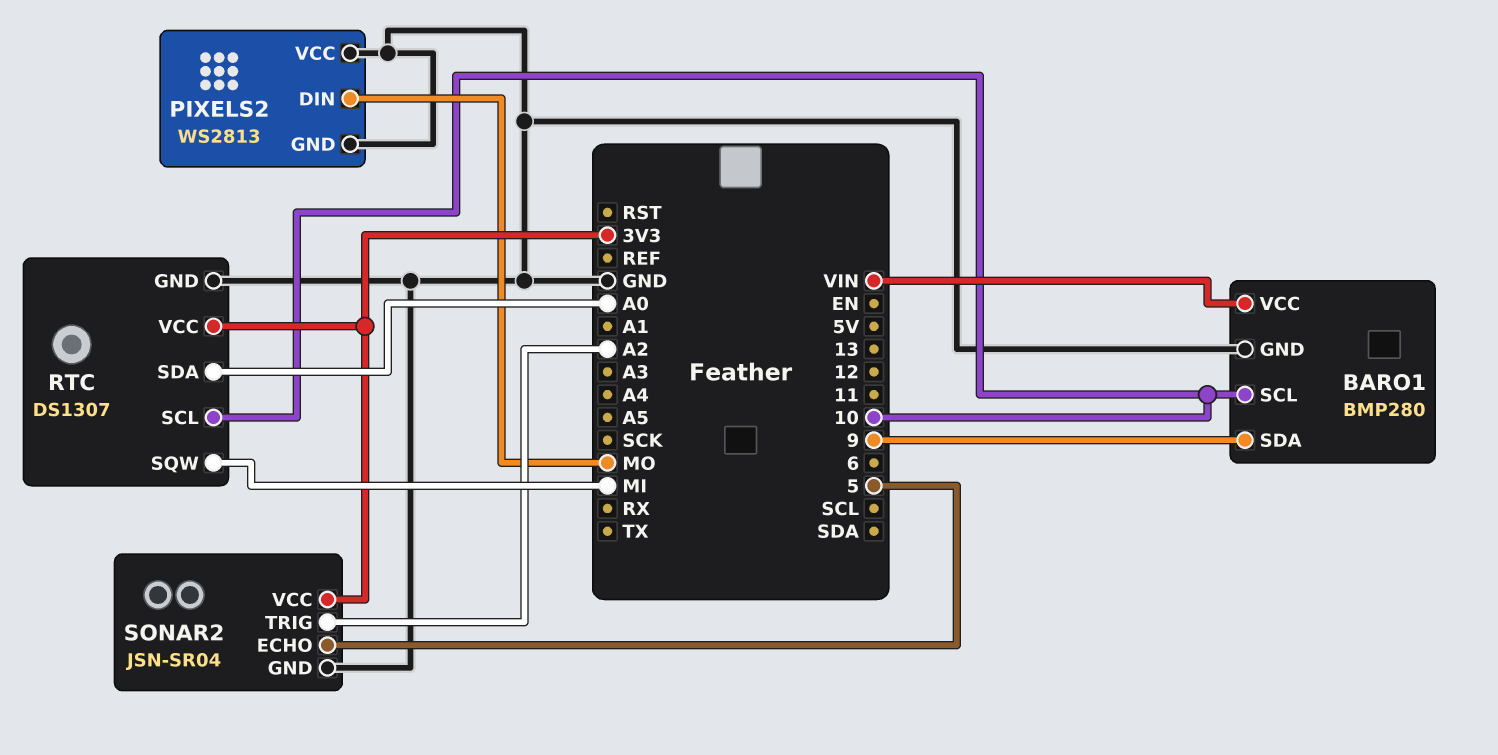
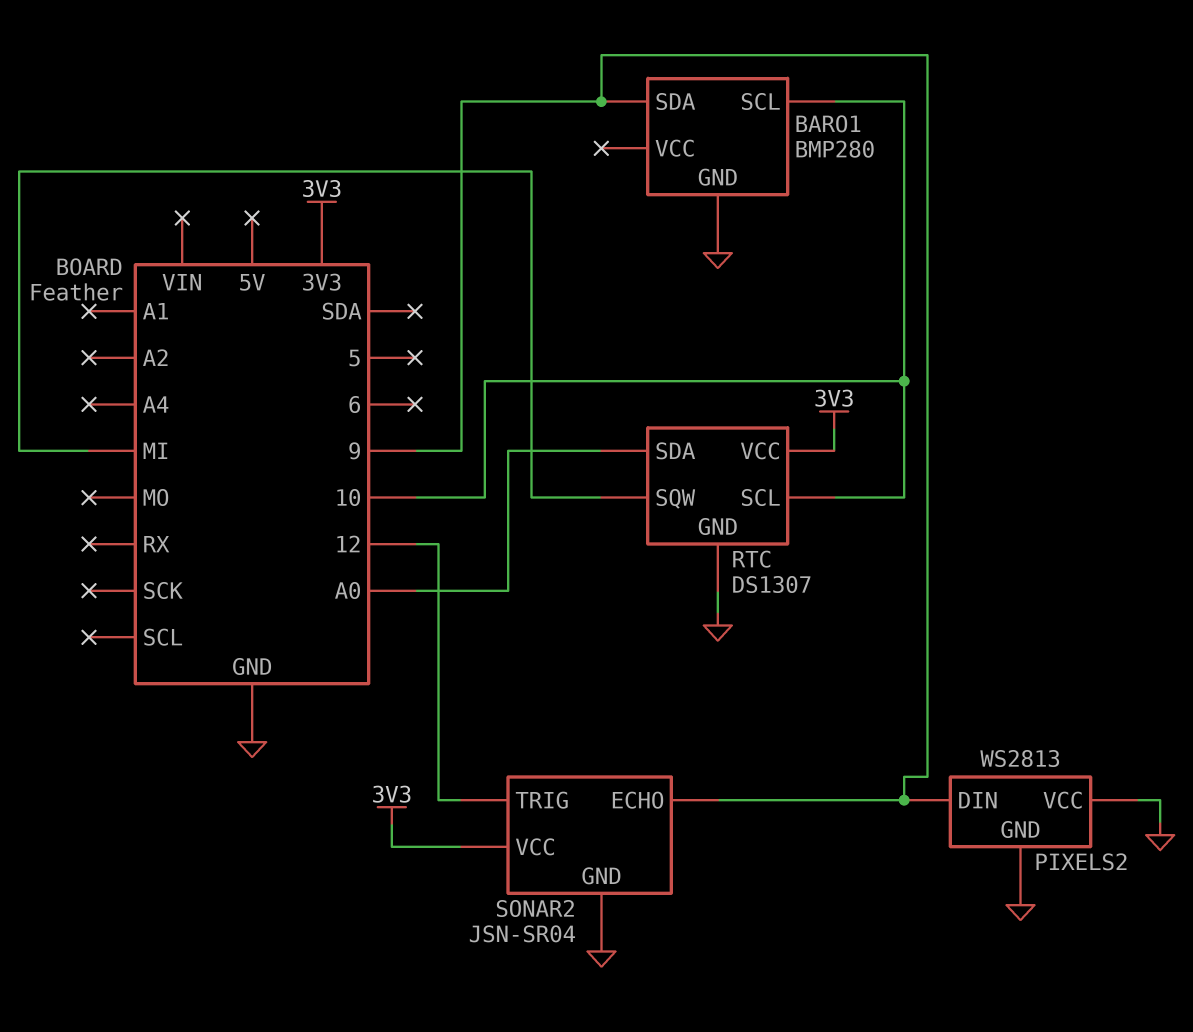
BARO1 pin VCC: VIN -> none
PIXELS2 pin DIN: MO -> 9
SONAR2 pin ECHO: 5 -> 9
SONAR2 pin TRIG: A2 -> 12

